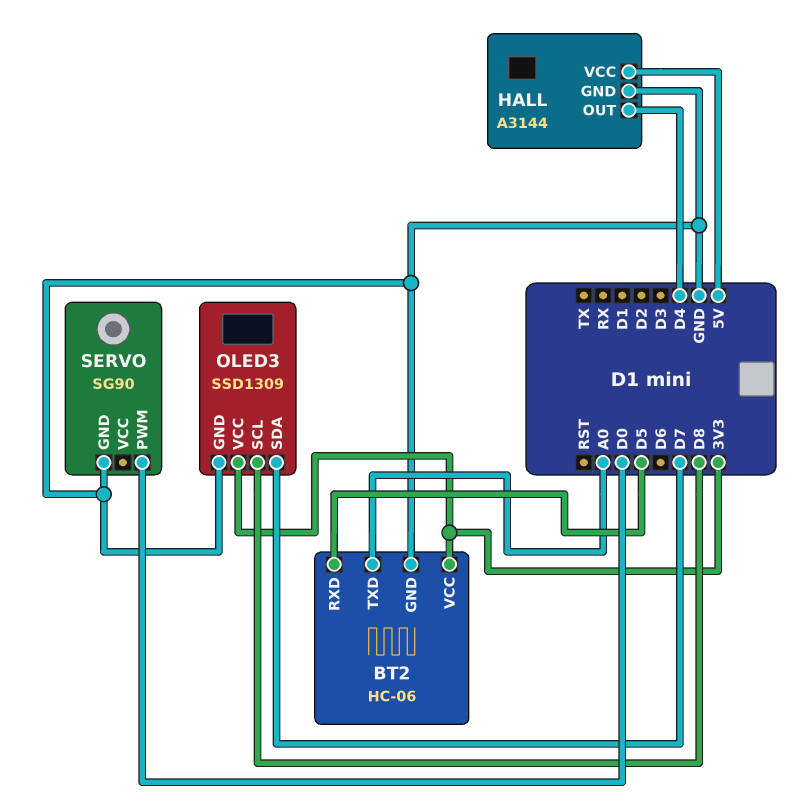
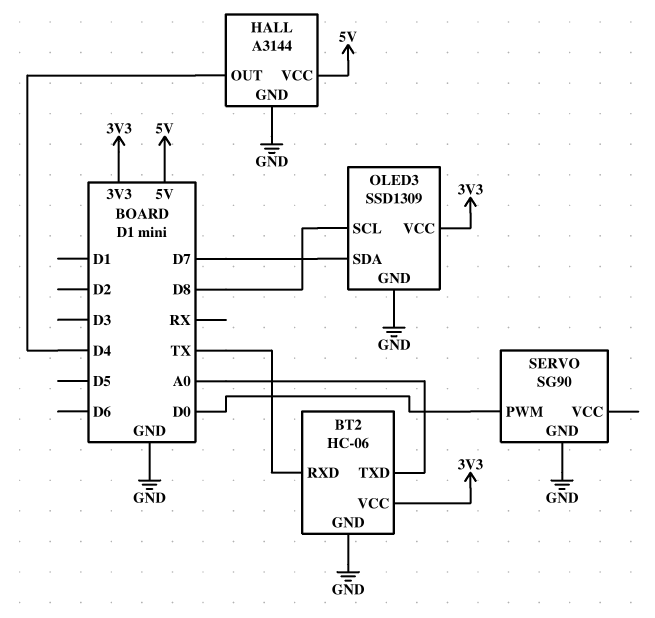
BT2 pin RXD: D5 -> TX

